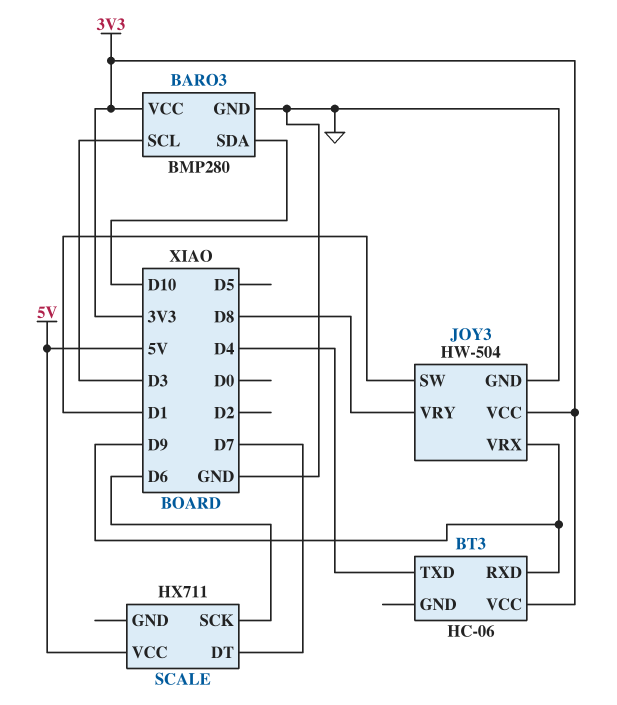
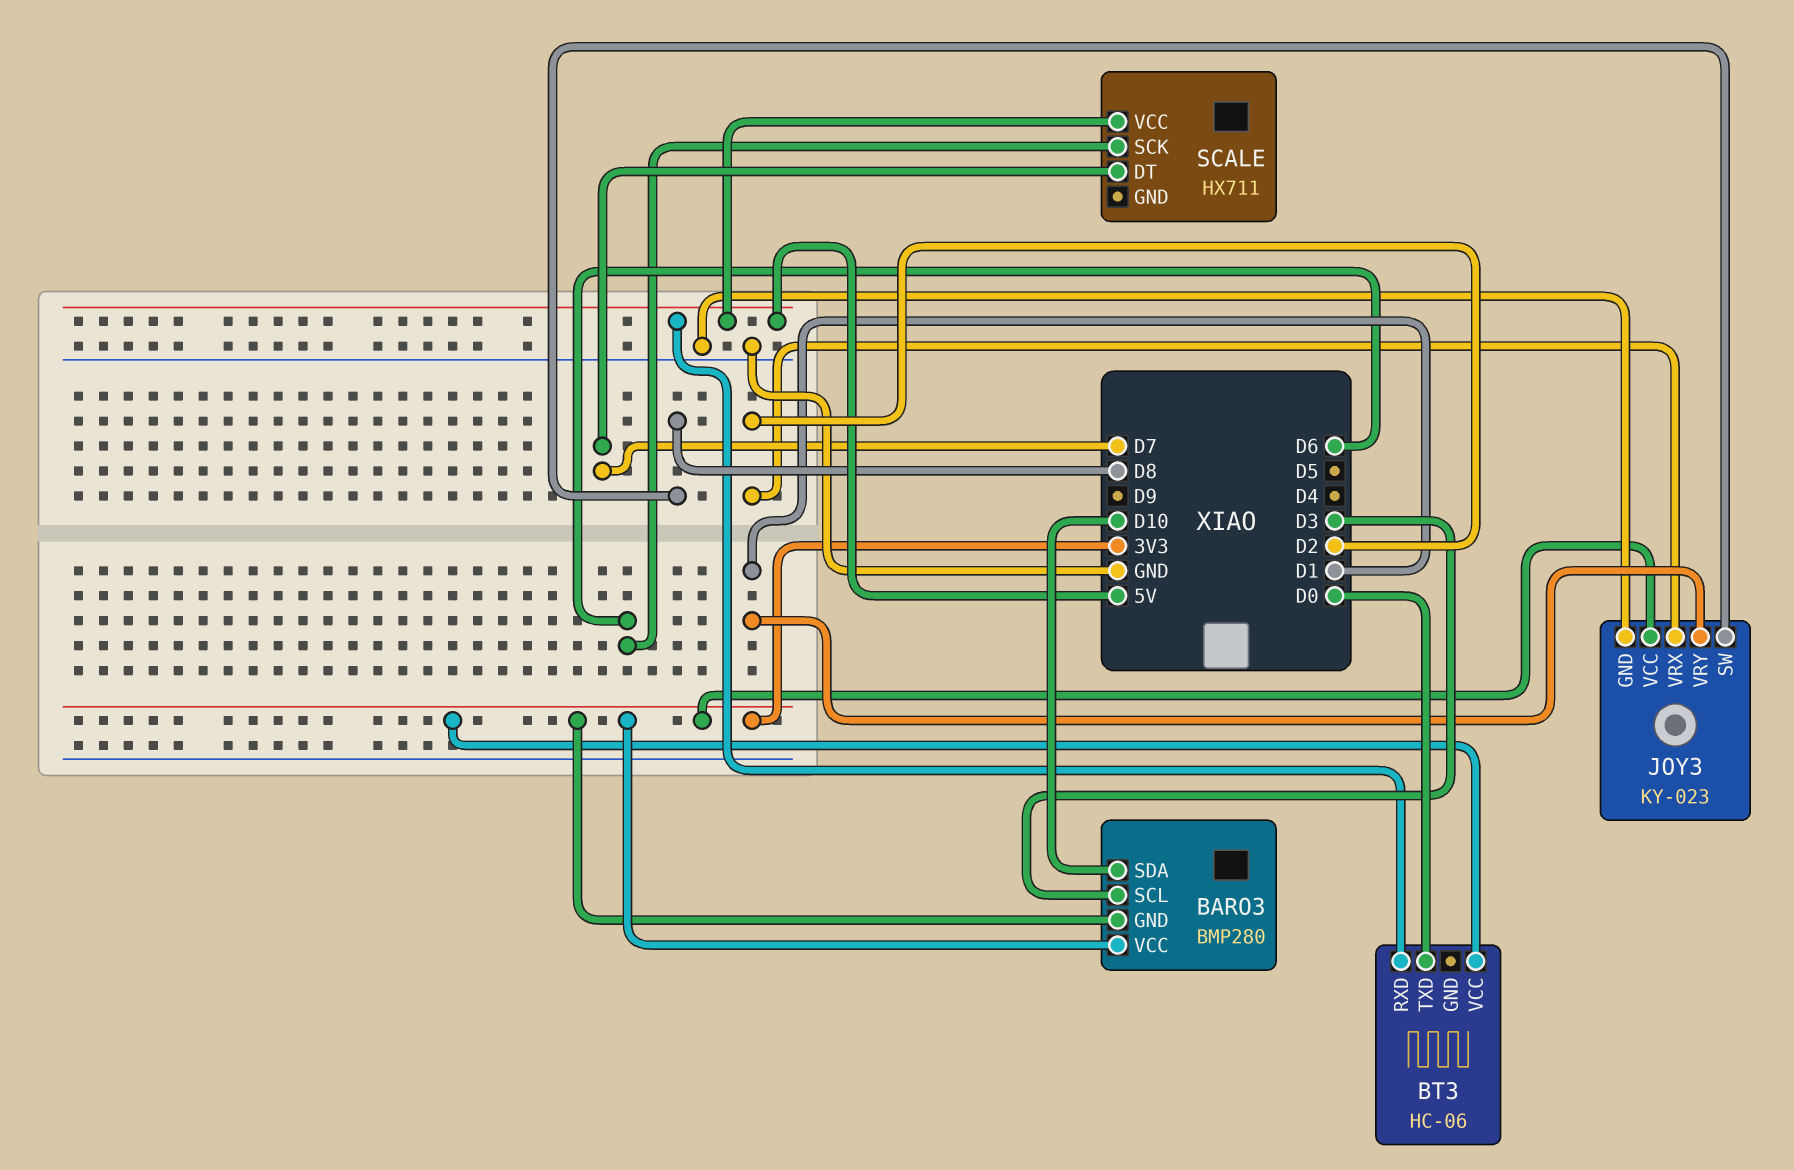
BARO3 pin GND: GND -> 3V3
BT3 pin RXD: D9 -> 5V
BT3 pin TXD: D4 -> D0
JOY3: HW-504 -> KY-023
JOY3 pin SW: D1 -> D8
JOY3 pin VRX: D9 -> D2
JOY3 pin VRY: D8 -> D1

